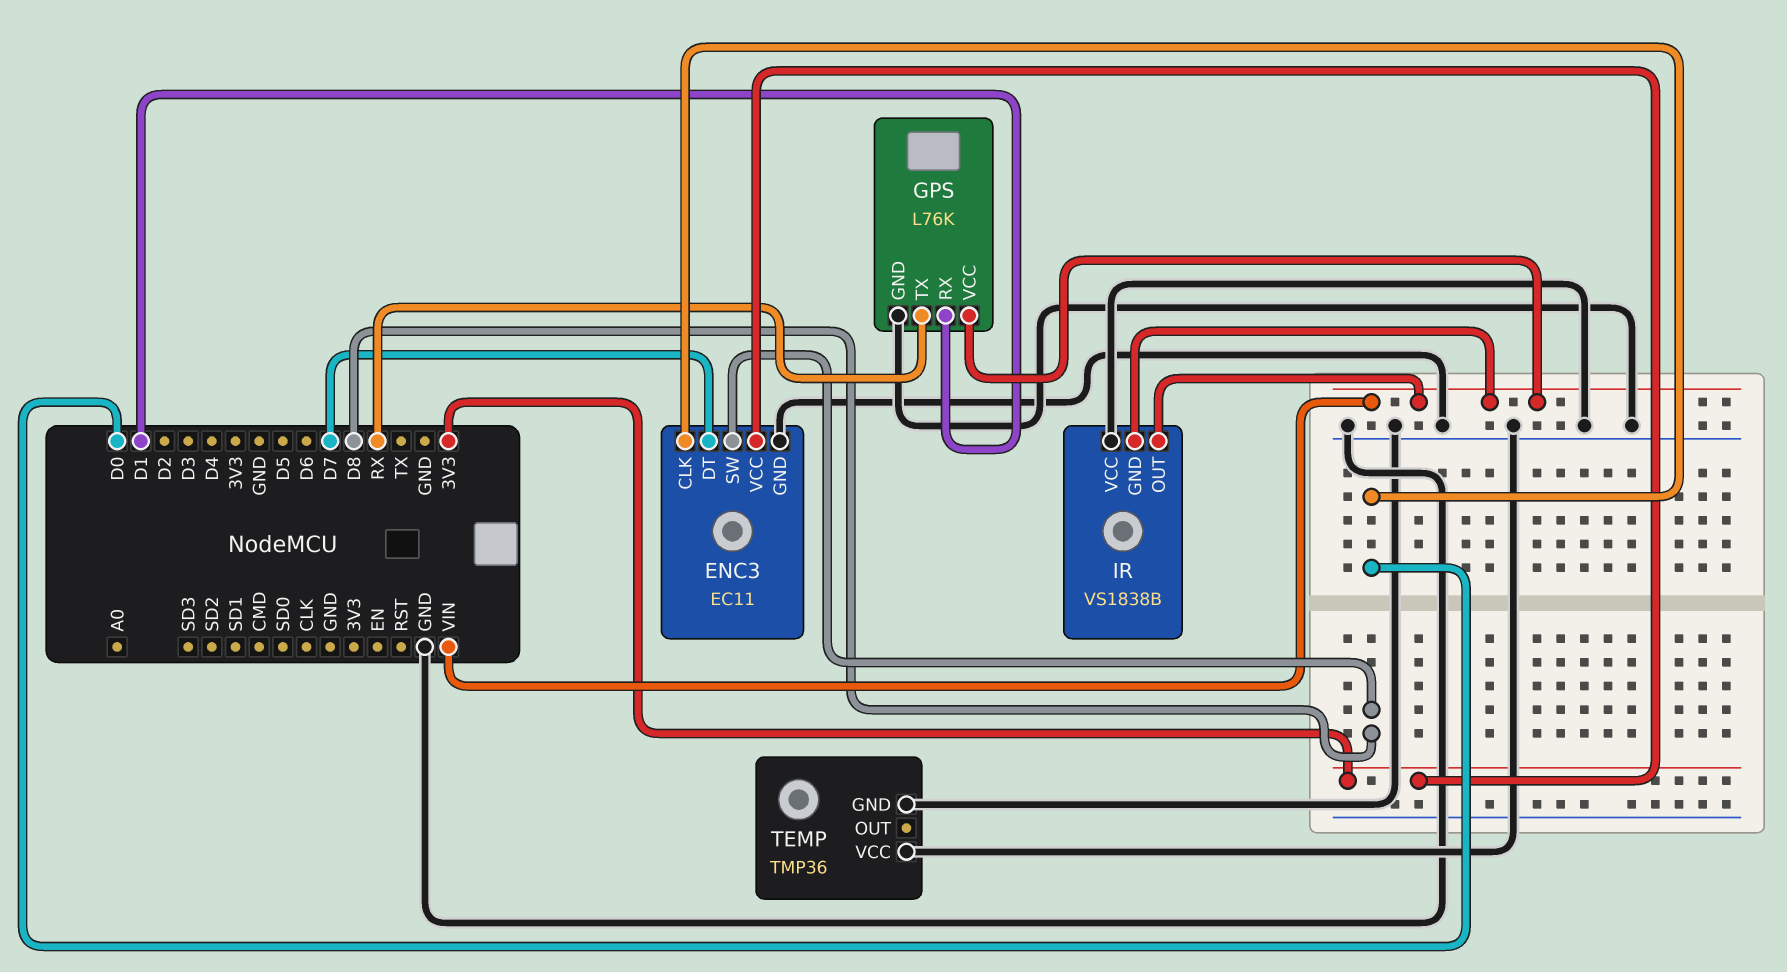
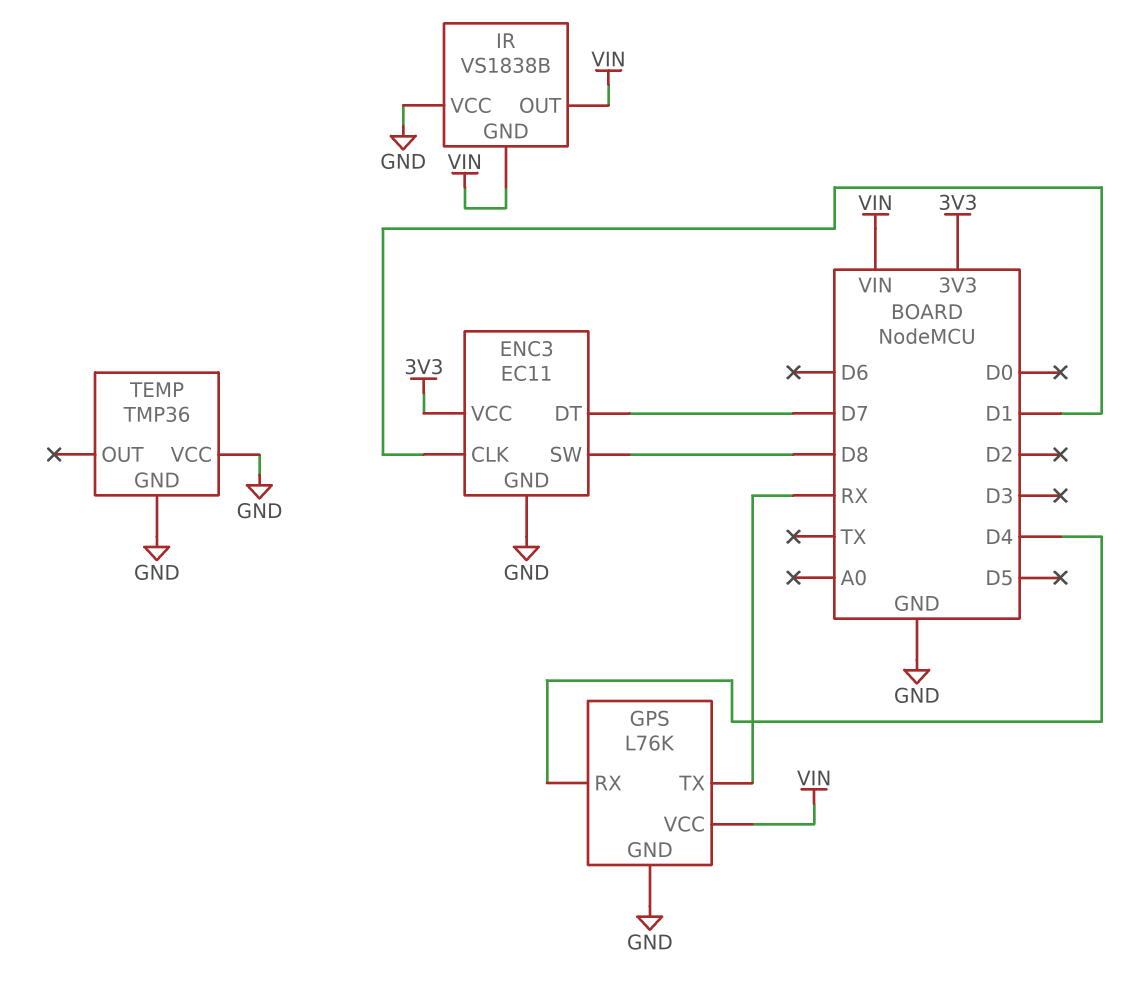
ENC3 pin CLK: D0 -> D1
GPS pin RX: D1 -> D4

